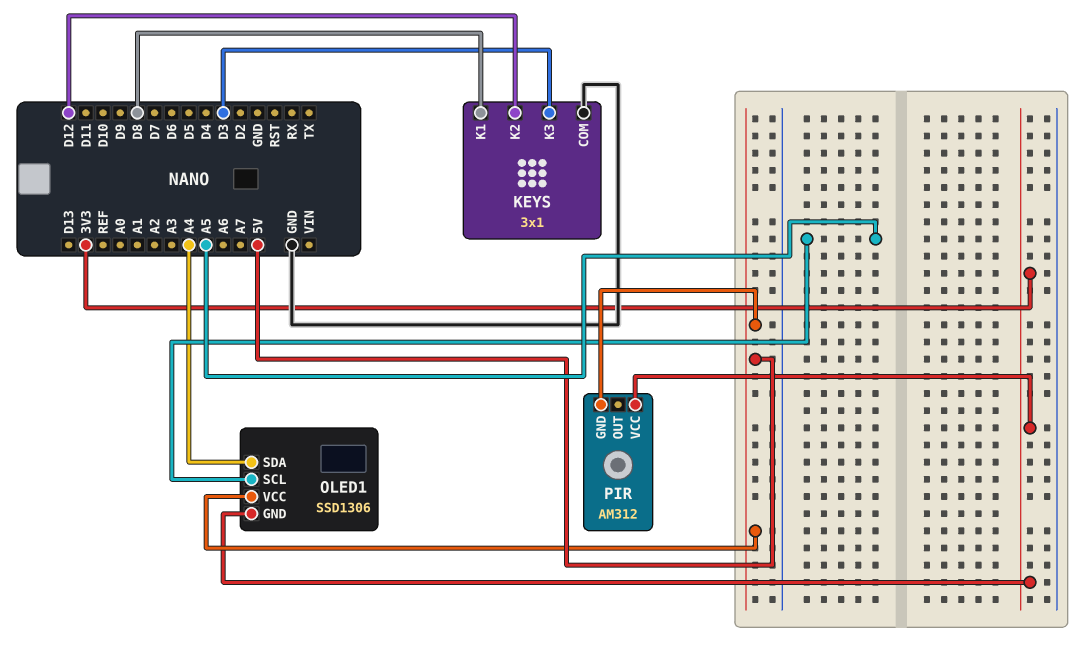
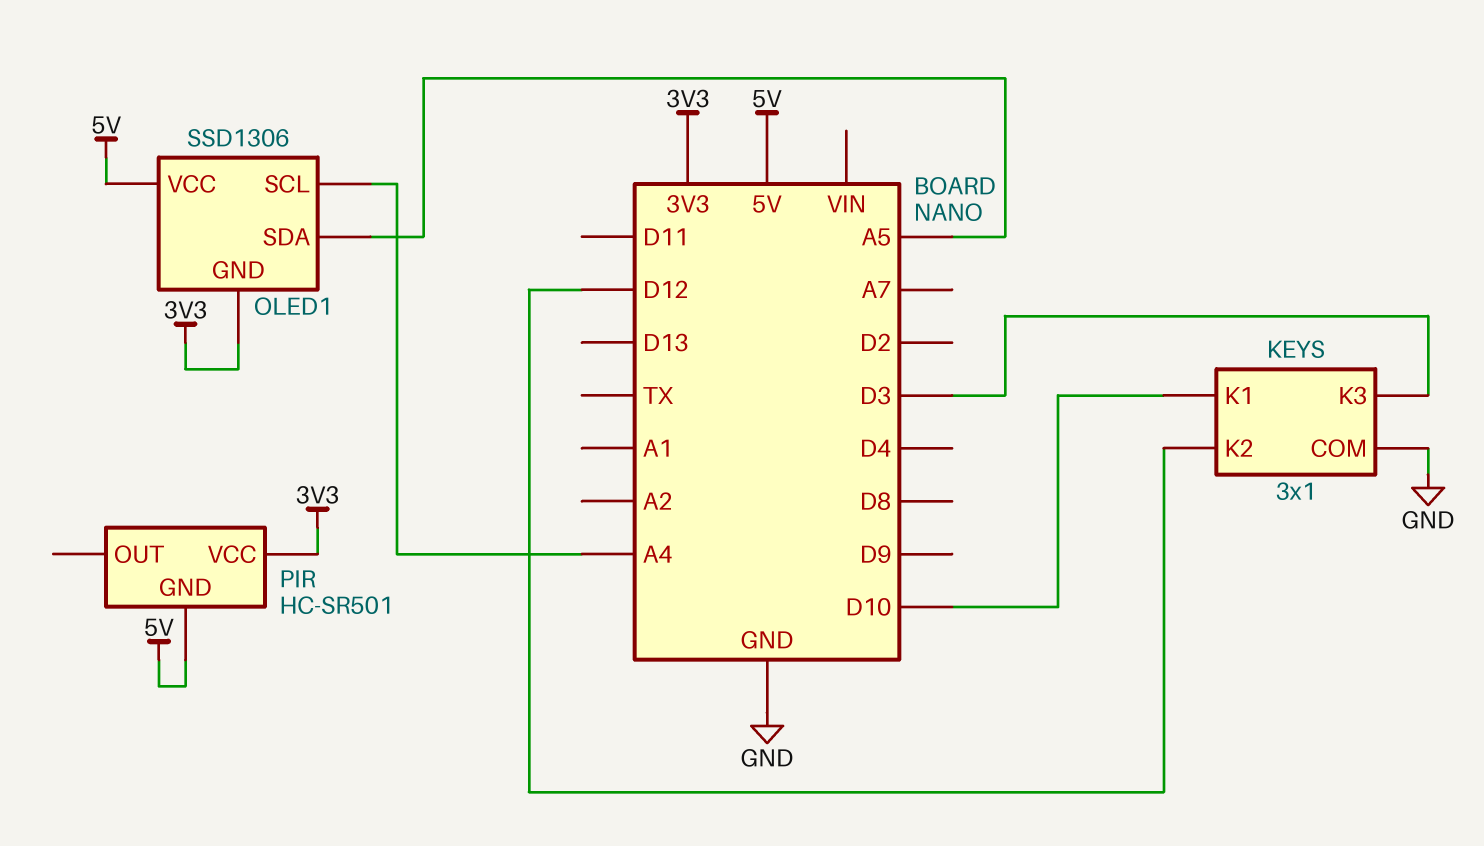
KEYS pin K1: D8 -> D10
OLED1 pin SCL: A5 -> A4
OLED1 pin SDA: A4 -> A5
PIR: AM312 -> HC-SR501

